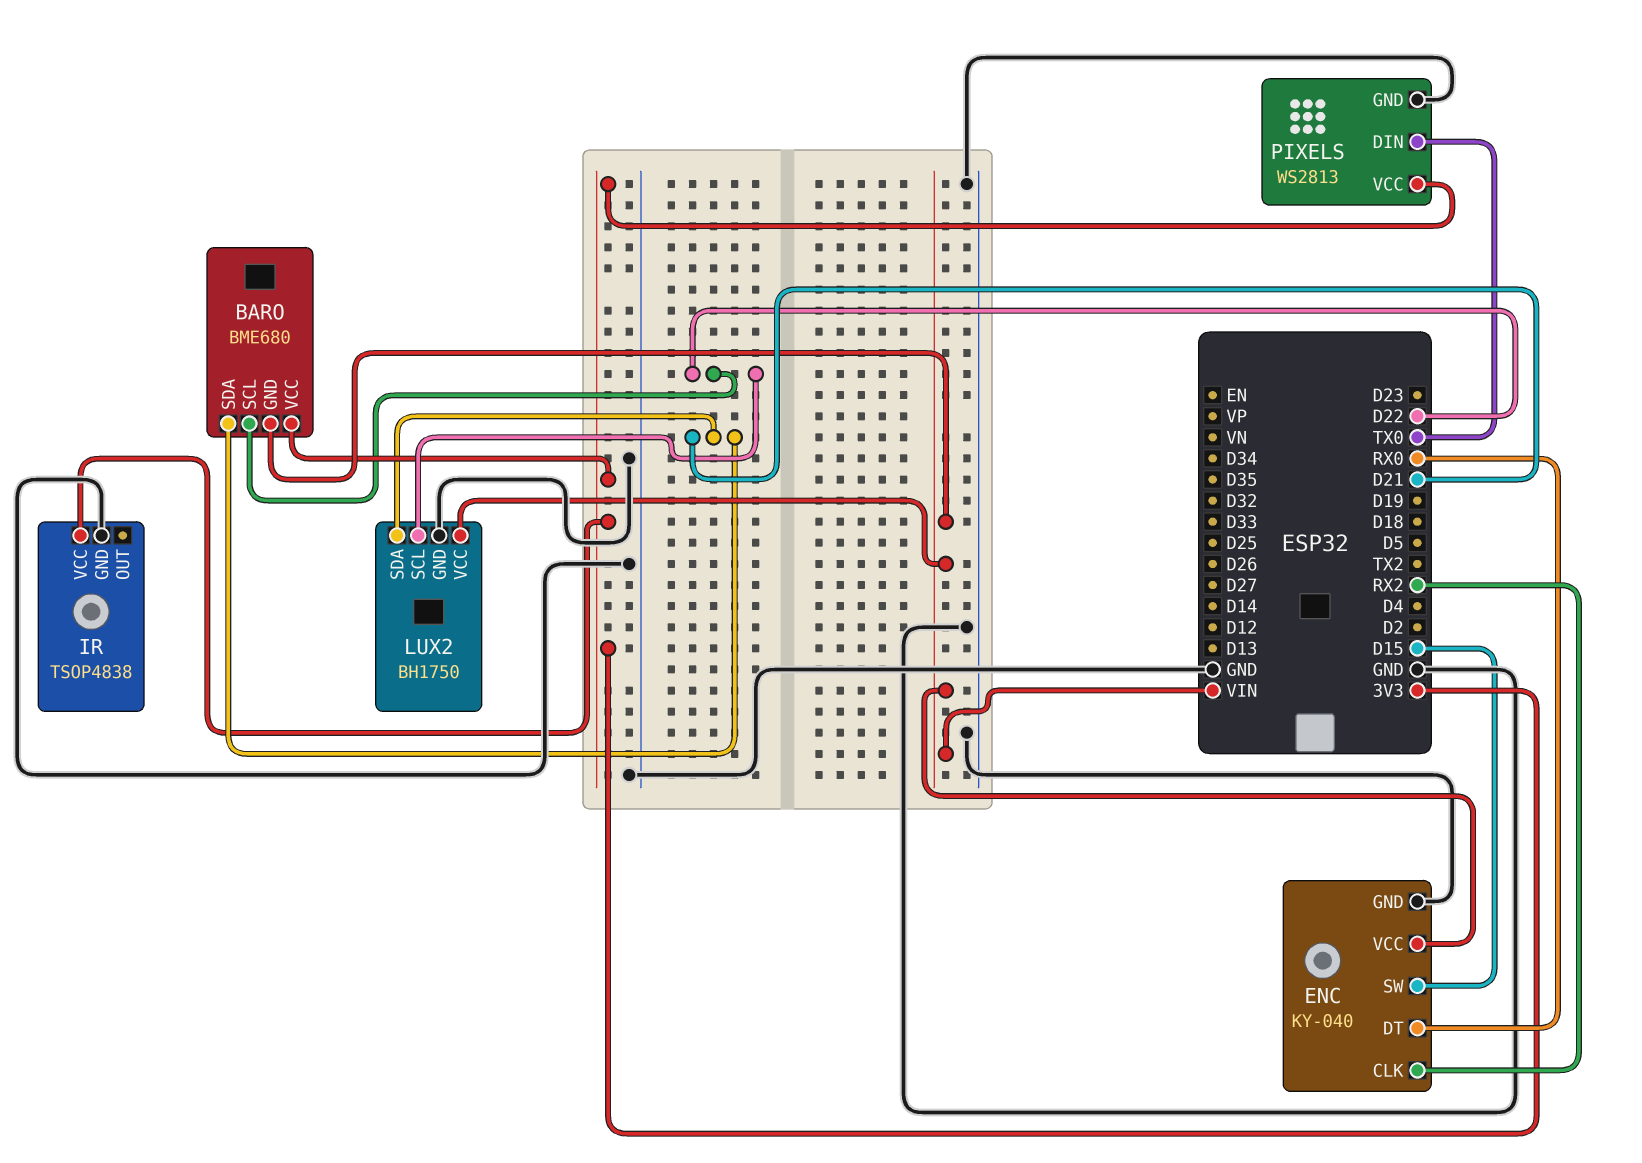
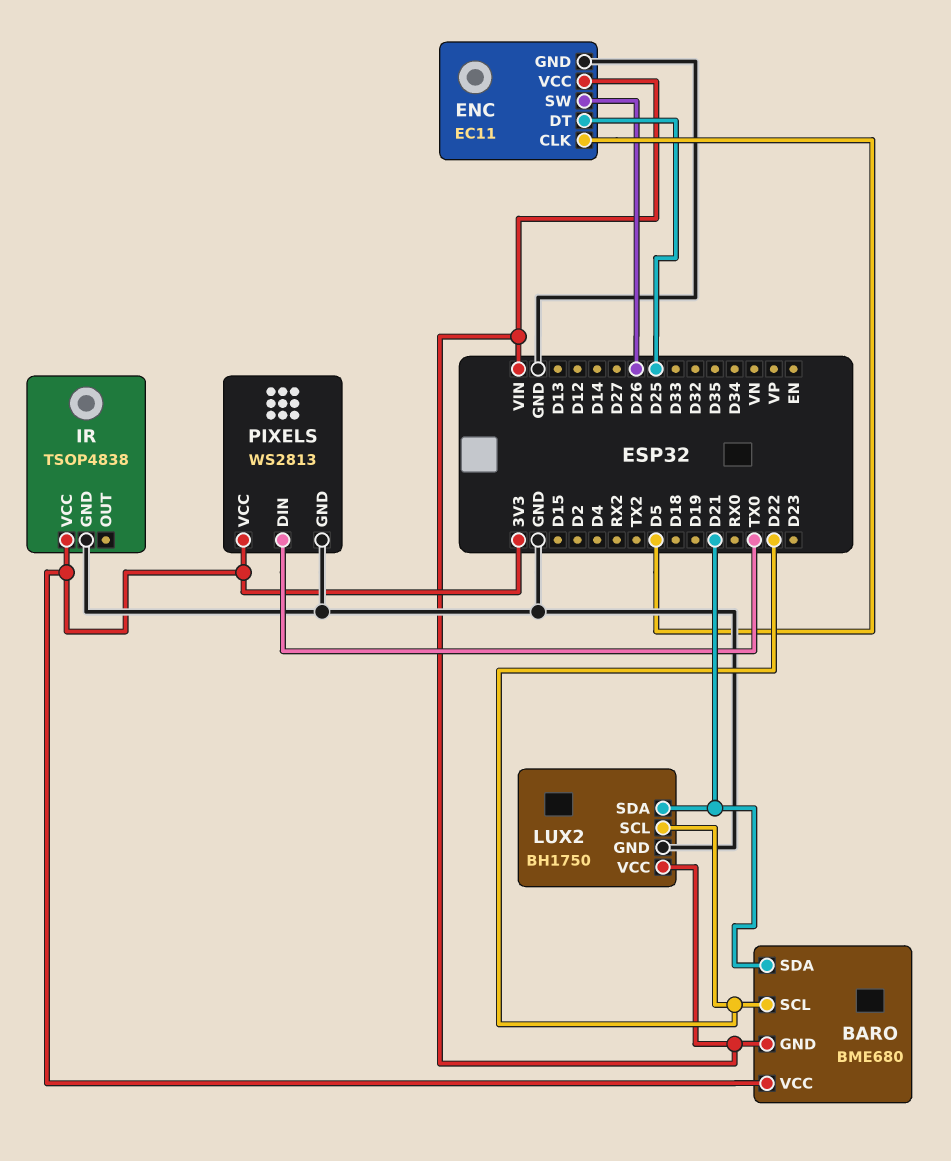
ENC: KY-040 -> EC11
ENC pin CLK: RX2 -> D5
ENC pin DT: RX0 -> D25
ENC pin SW: D15 -> D26

